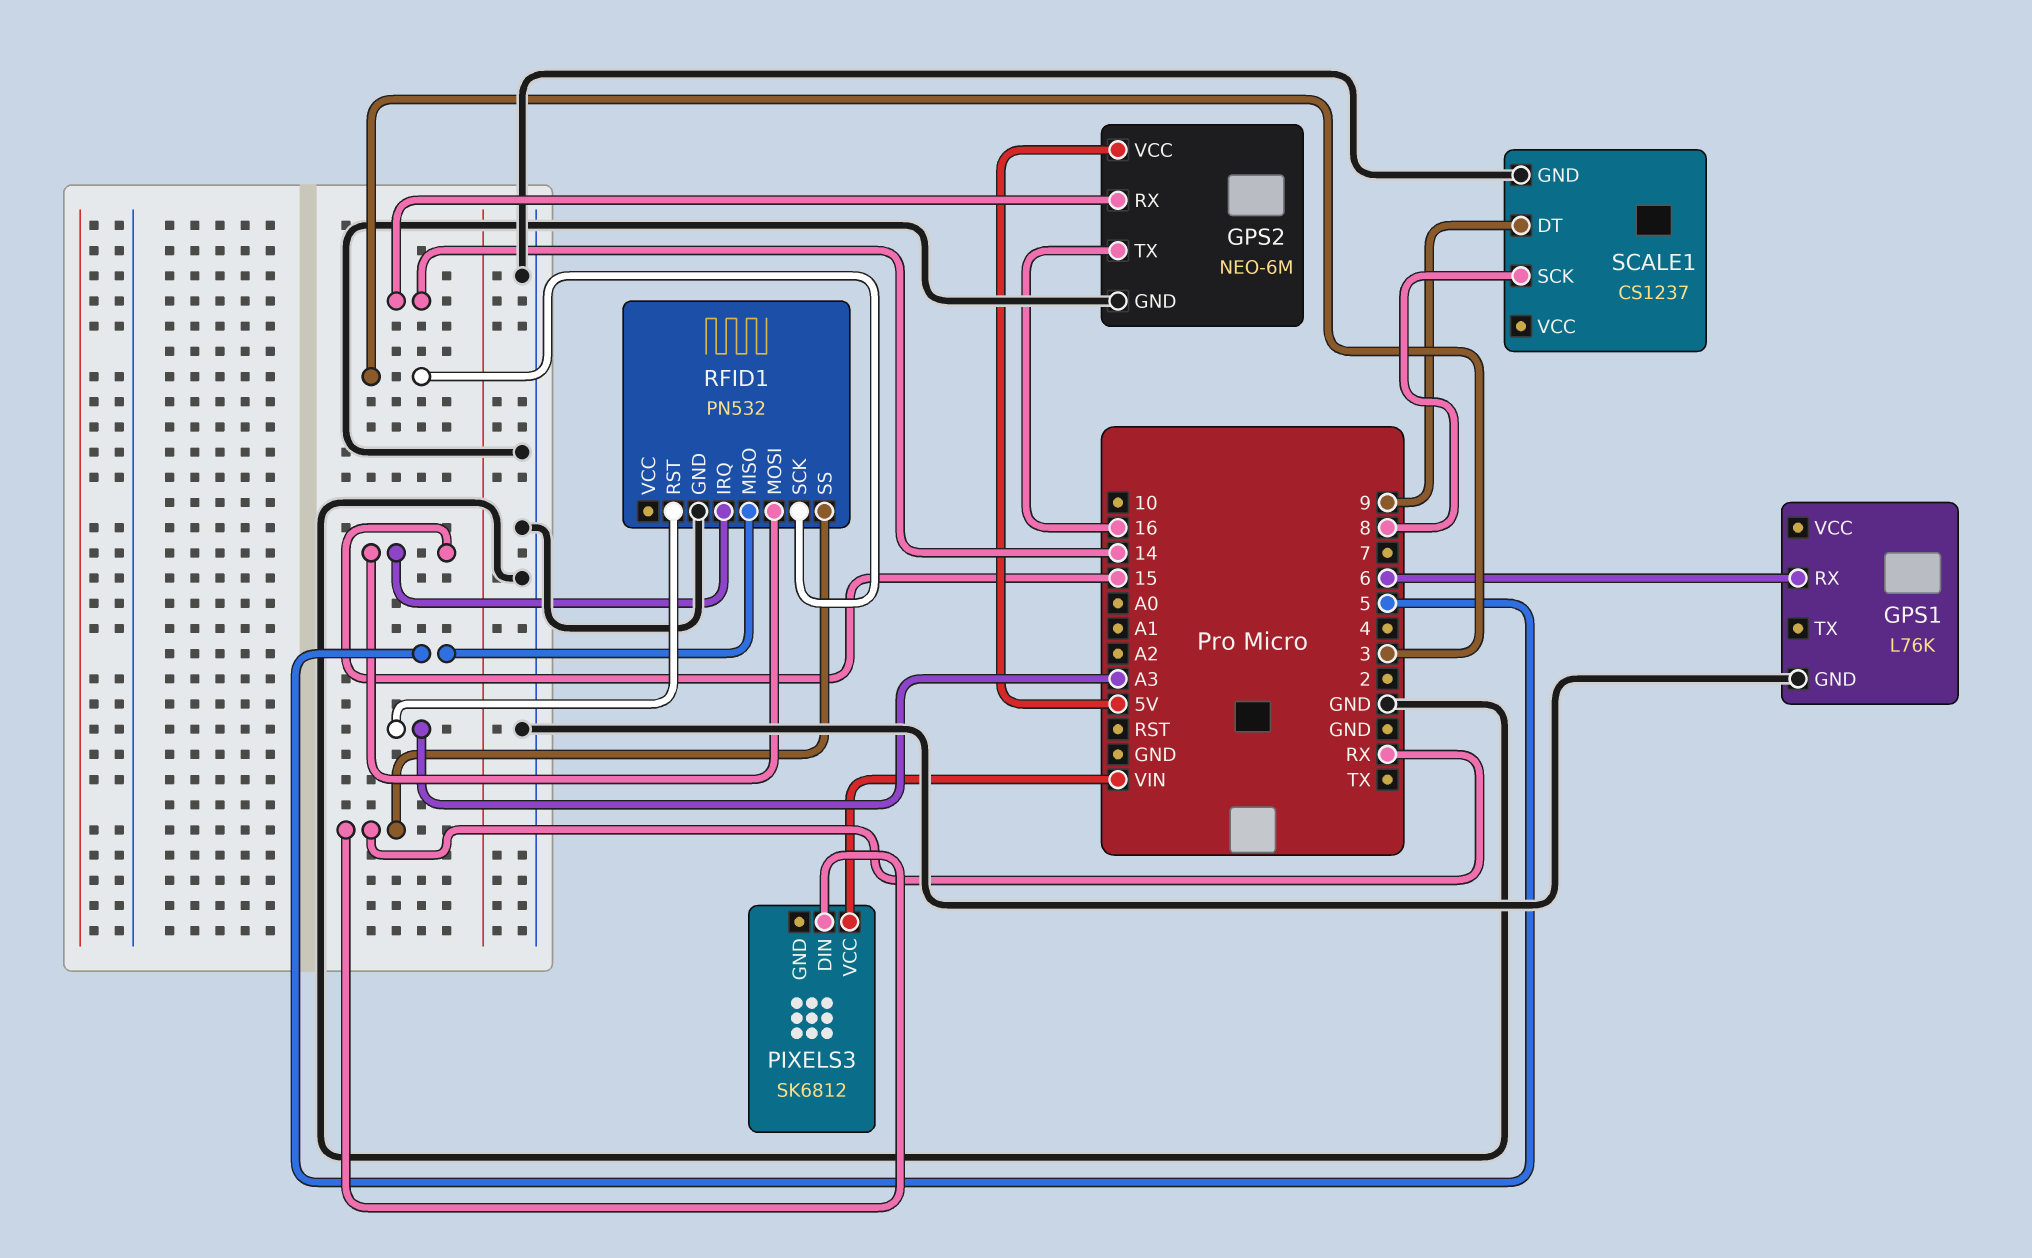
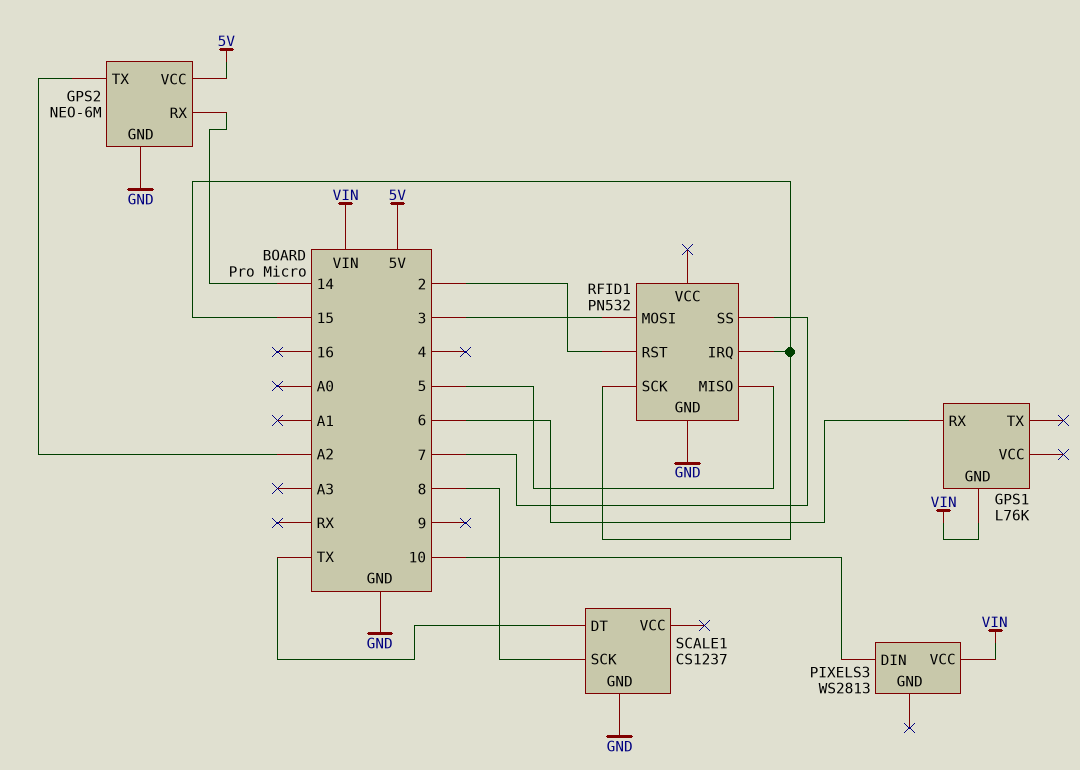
GPS1 pin GND: GND -> VIN
GPS2 pin TX: 16 -> A2
PIXELS3: SK6812 -> WS2813
PIXELS3 pin DIN: RX -> 10
RFID1 pin MOSI: 15 -> 3
RFID1 pin RST: A3 -> 2
RFID1 pin SCK: 3 -> 15
RFID1 pin SS: RX -> 7
SCALE1 pin DT: 9 -> TX

